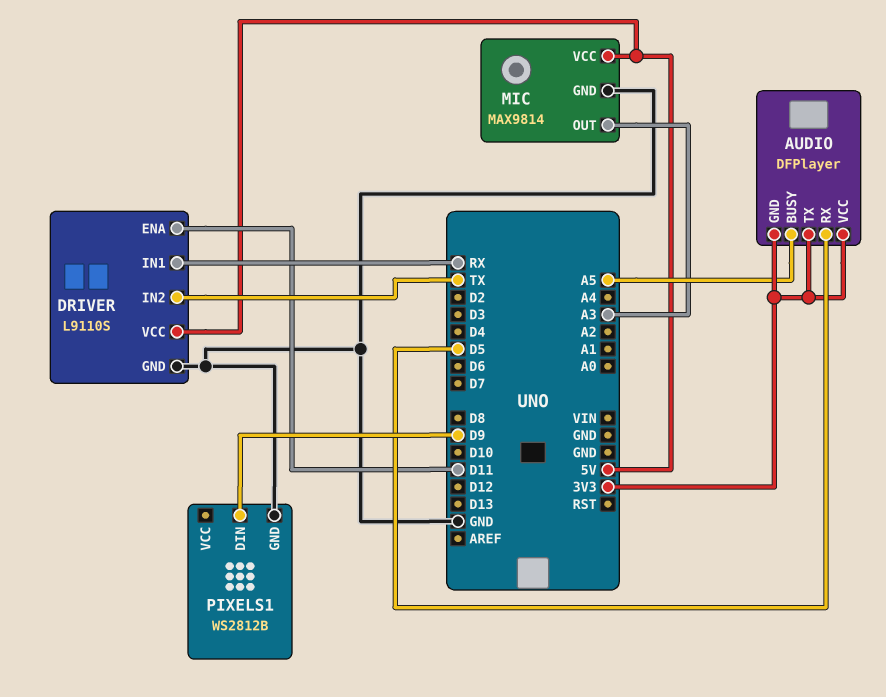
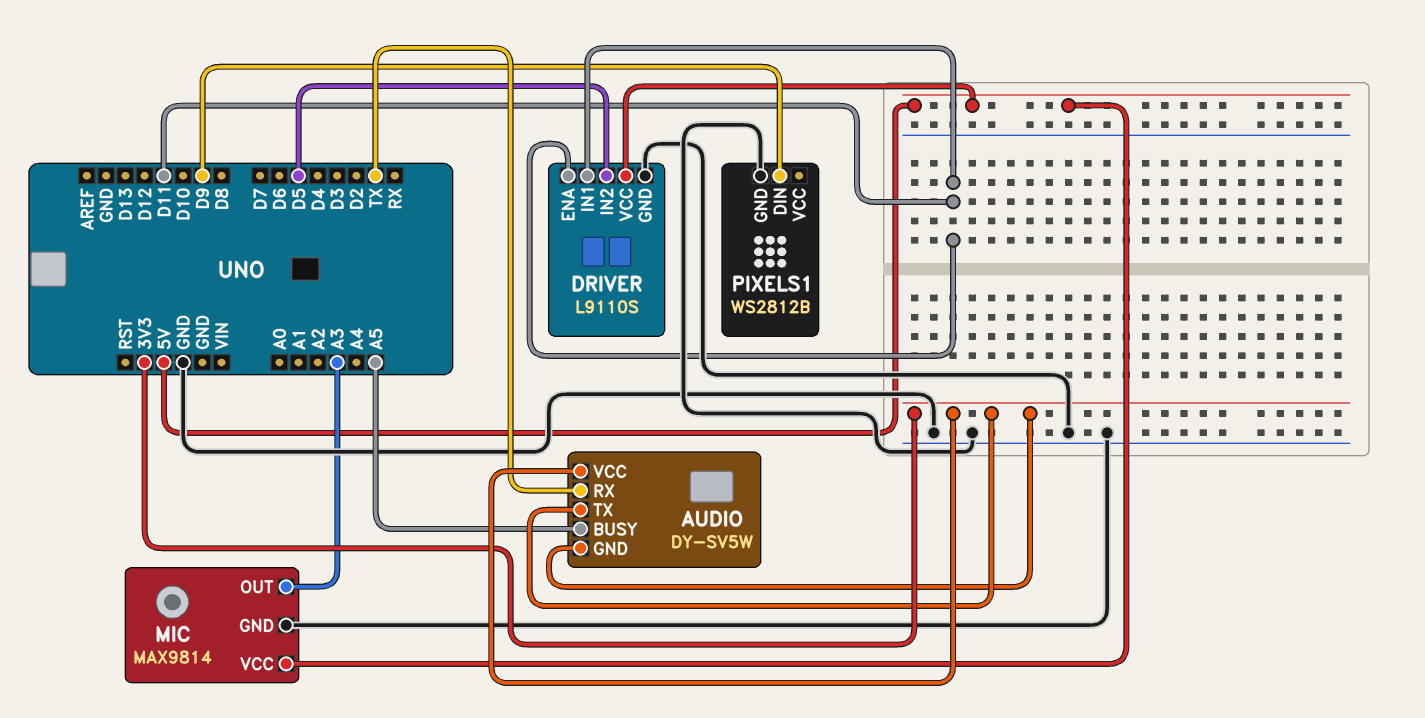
AUDIO: DFPlayer -> DY-SV5W
AUDIO pin RX: D5 -> TX
DRIVER pin IN1: RX -> D11
DRIVER pin IN2: TX -> D5

